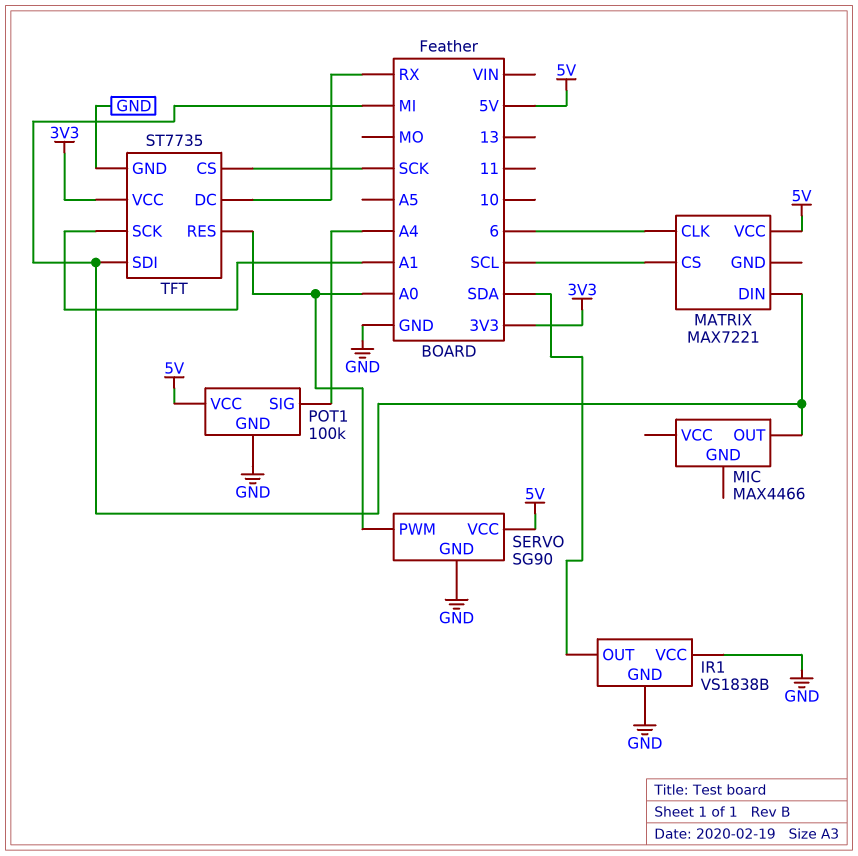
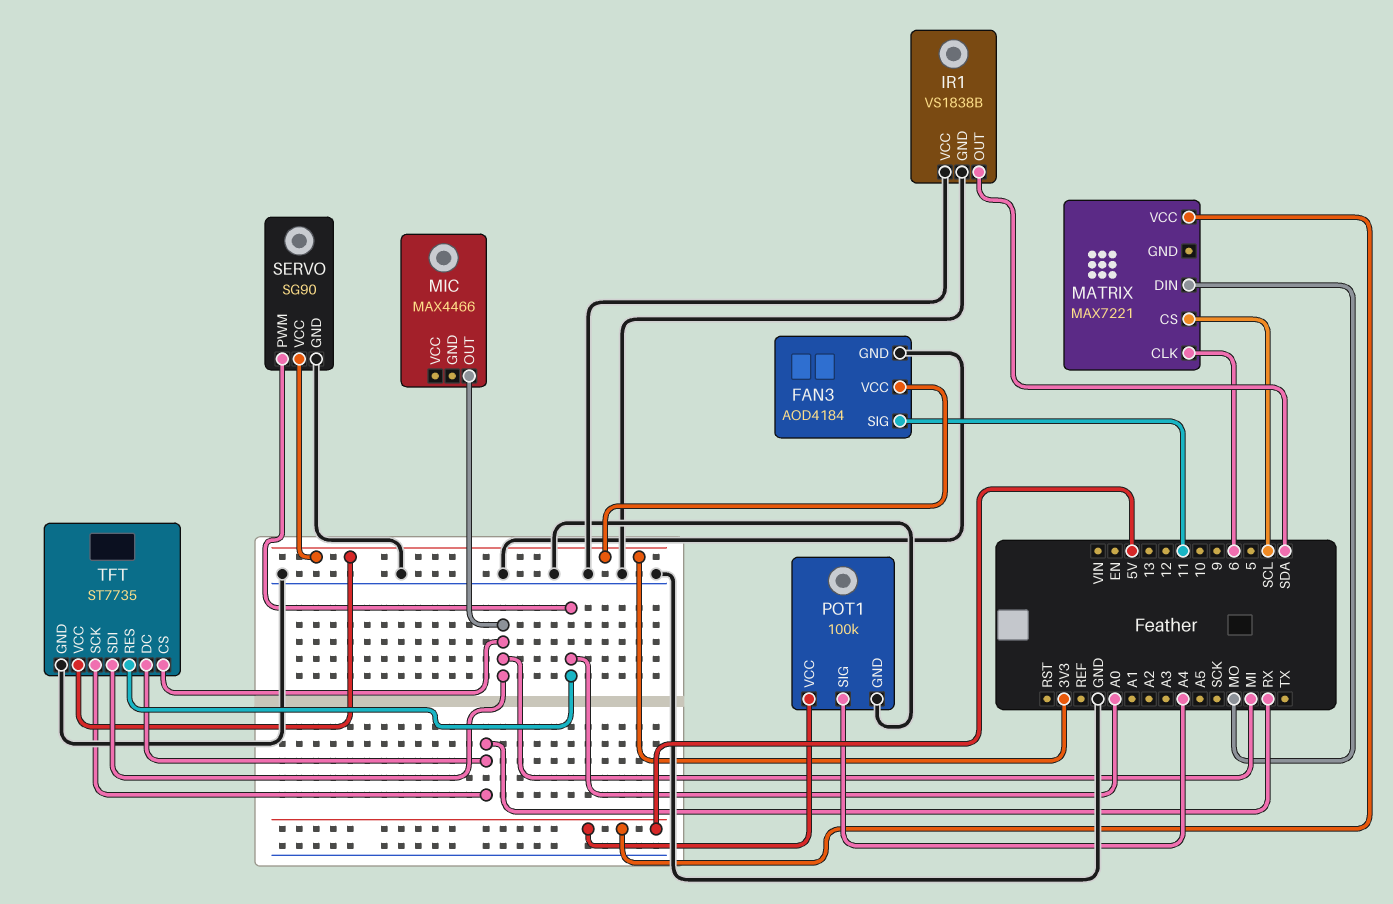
FAN3: none -> AOD4184
FAN3 pin GND: none -> GND
FAN3 pin SIG: none -> 11
FAN3 pin VCC: none -> 3V3
MATRIX pin DIN: MI -> MO
SERVO pin VCC: 5V -> 3V3
TFT pin CS: SCK -> MI
TFT pin SCK: A1 -> RX

